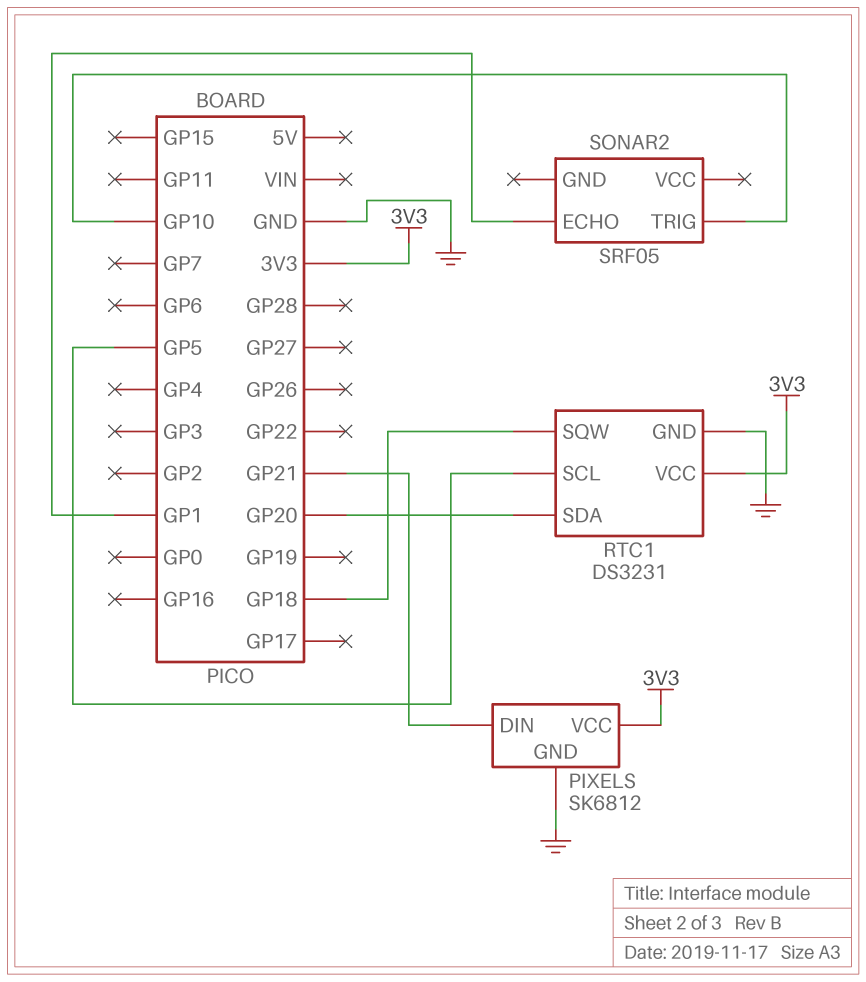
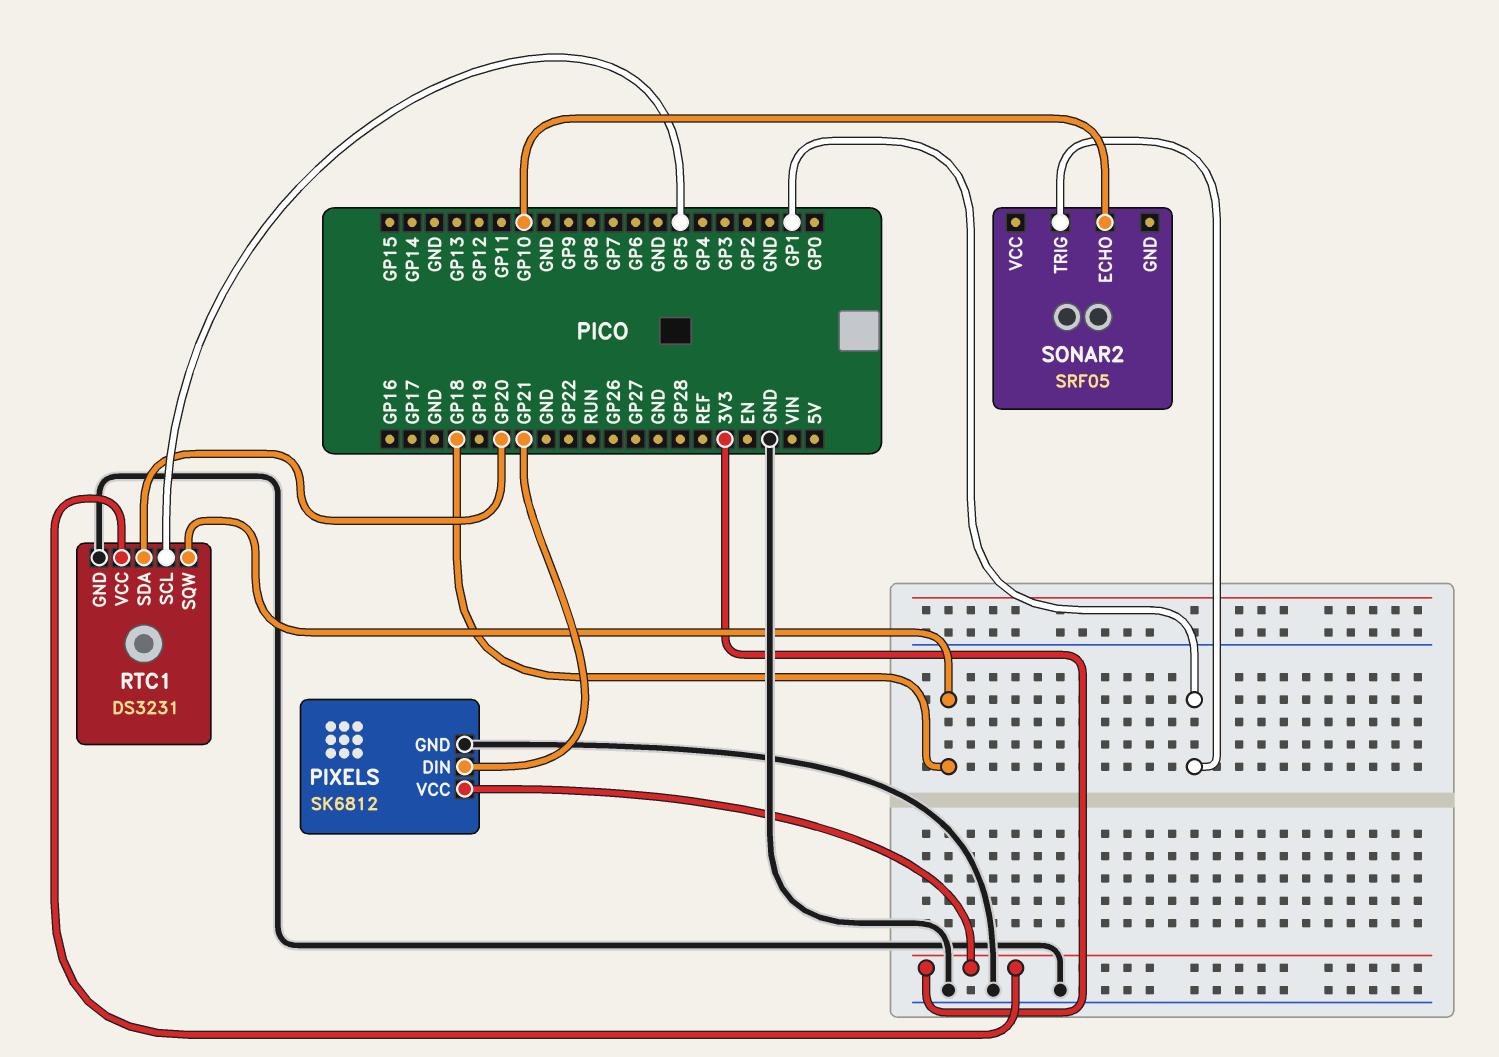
SONAR2 pin ECHO: GP1 -> GP10
SONAR2 pin TRIG: GP10 -> GP1

